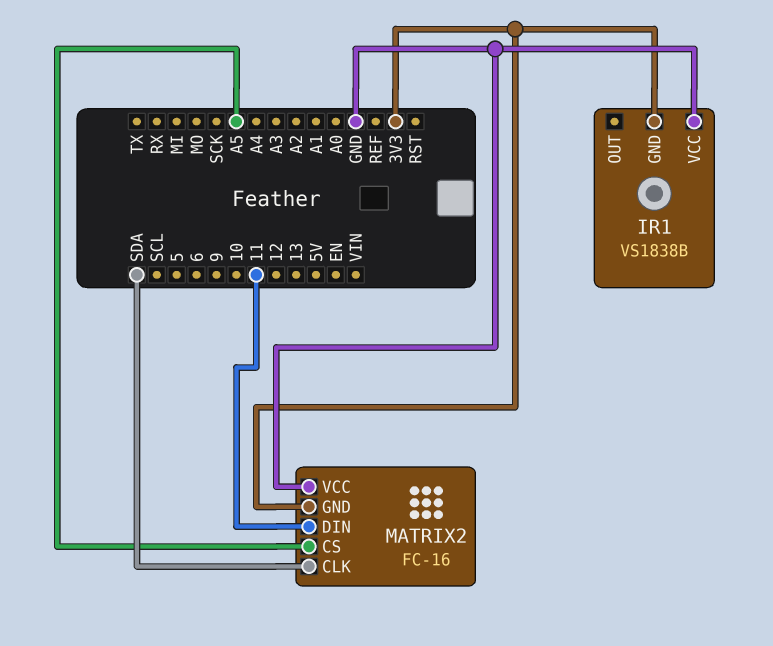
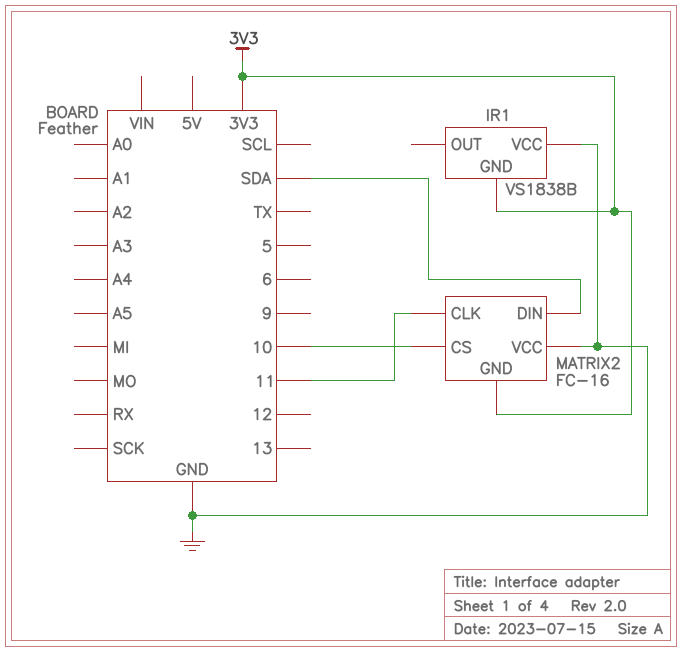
MATRIX2 pin CLK: SDA -> 11
MATRIX2 pin CS: A5 -> 10
MATRIX2 pin DIN: 11 -> SDA

